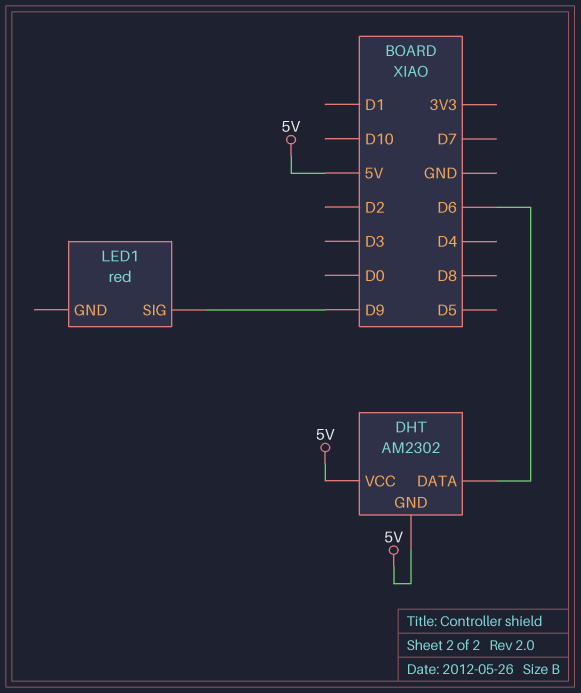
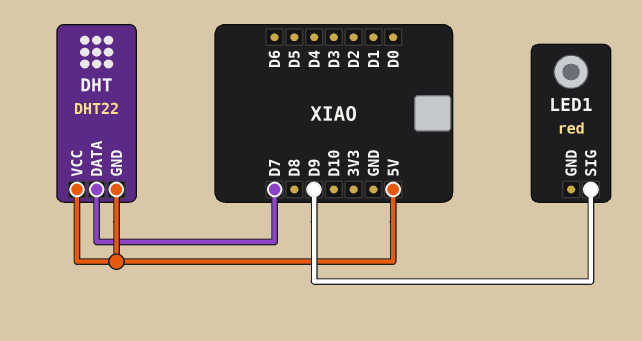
DHT: AM2302 -> DHT22
DHT pin DATA: D6 -> D7

